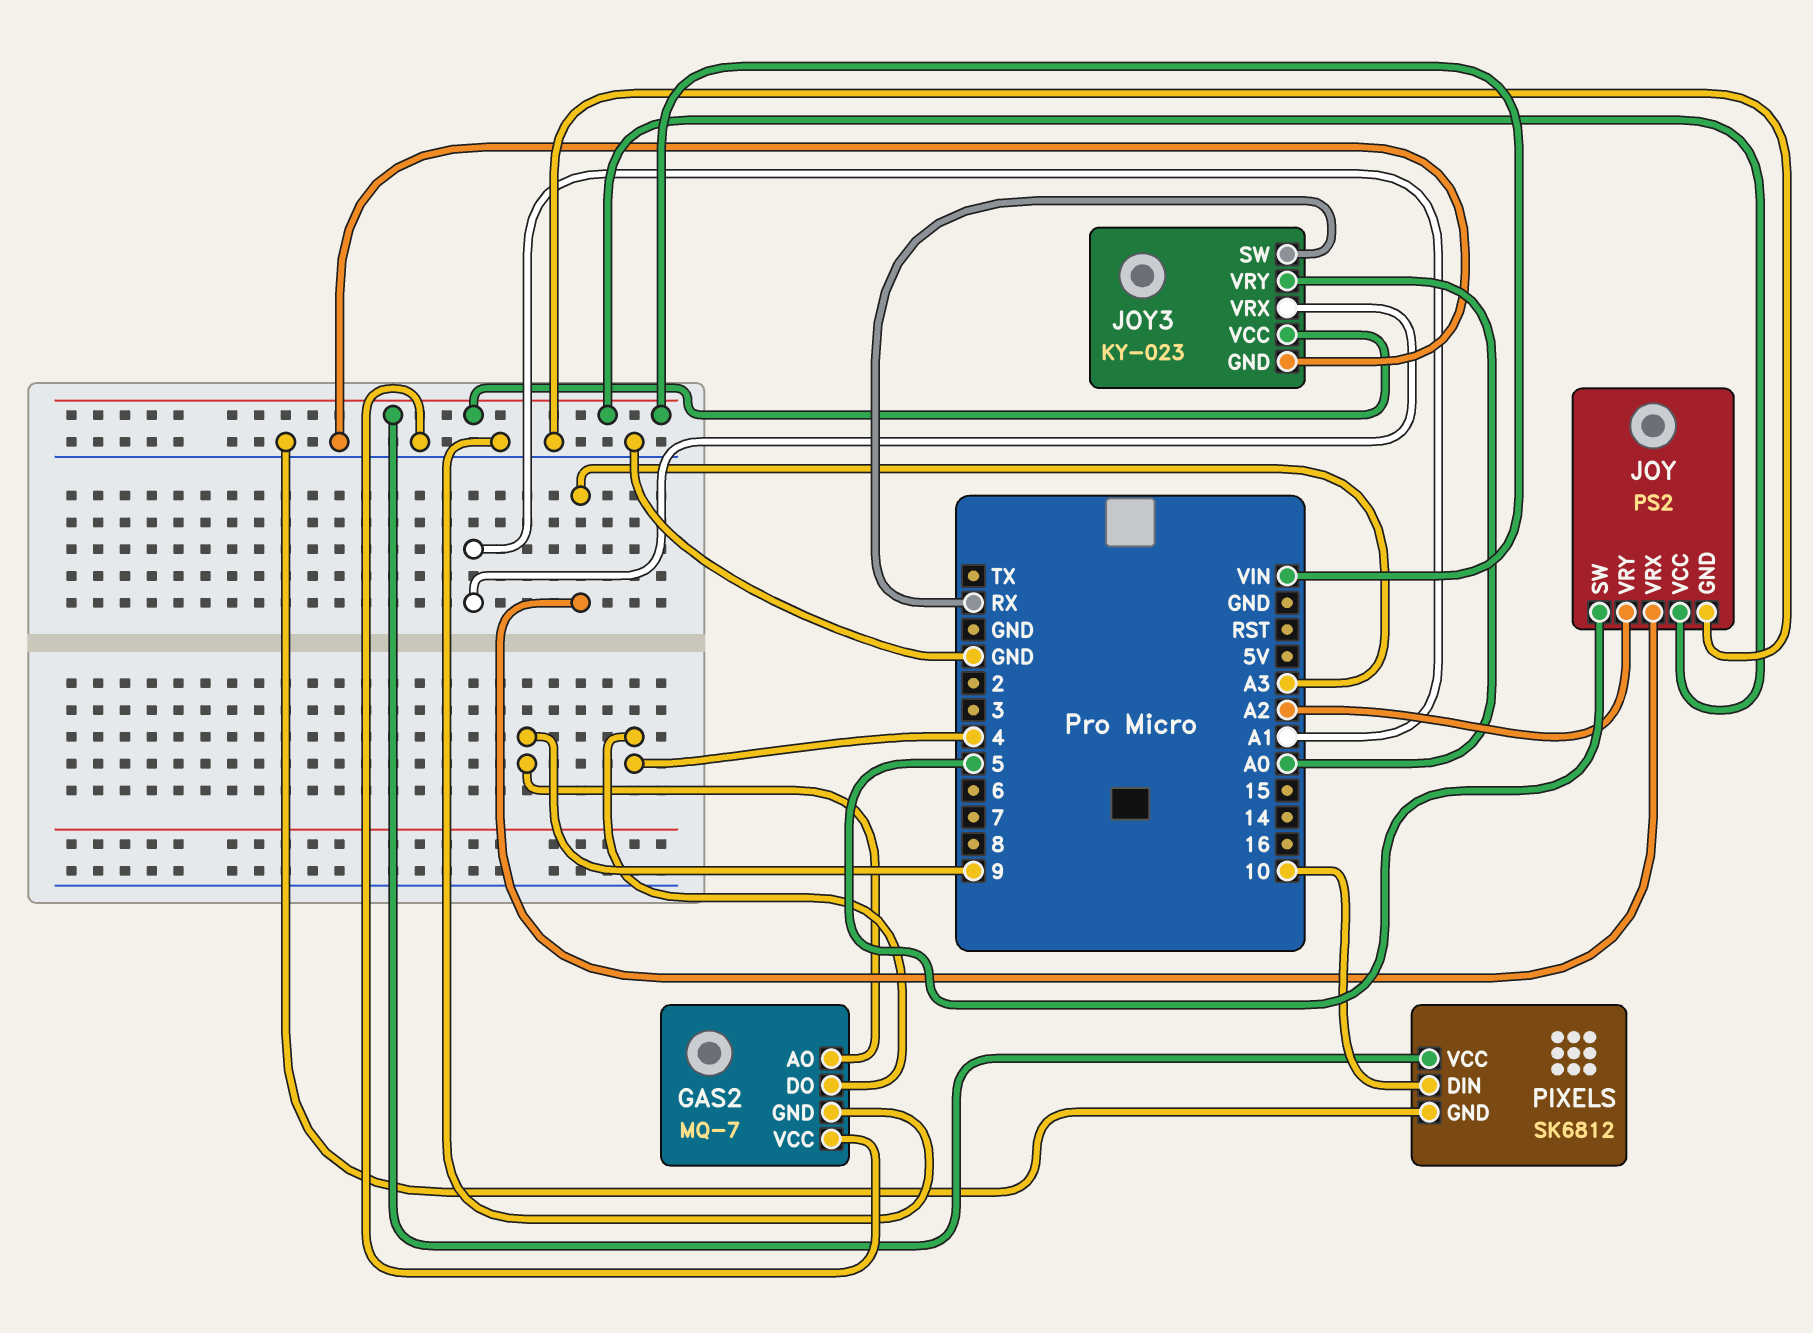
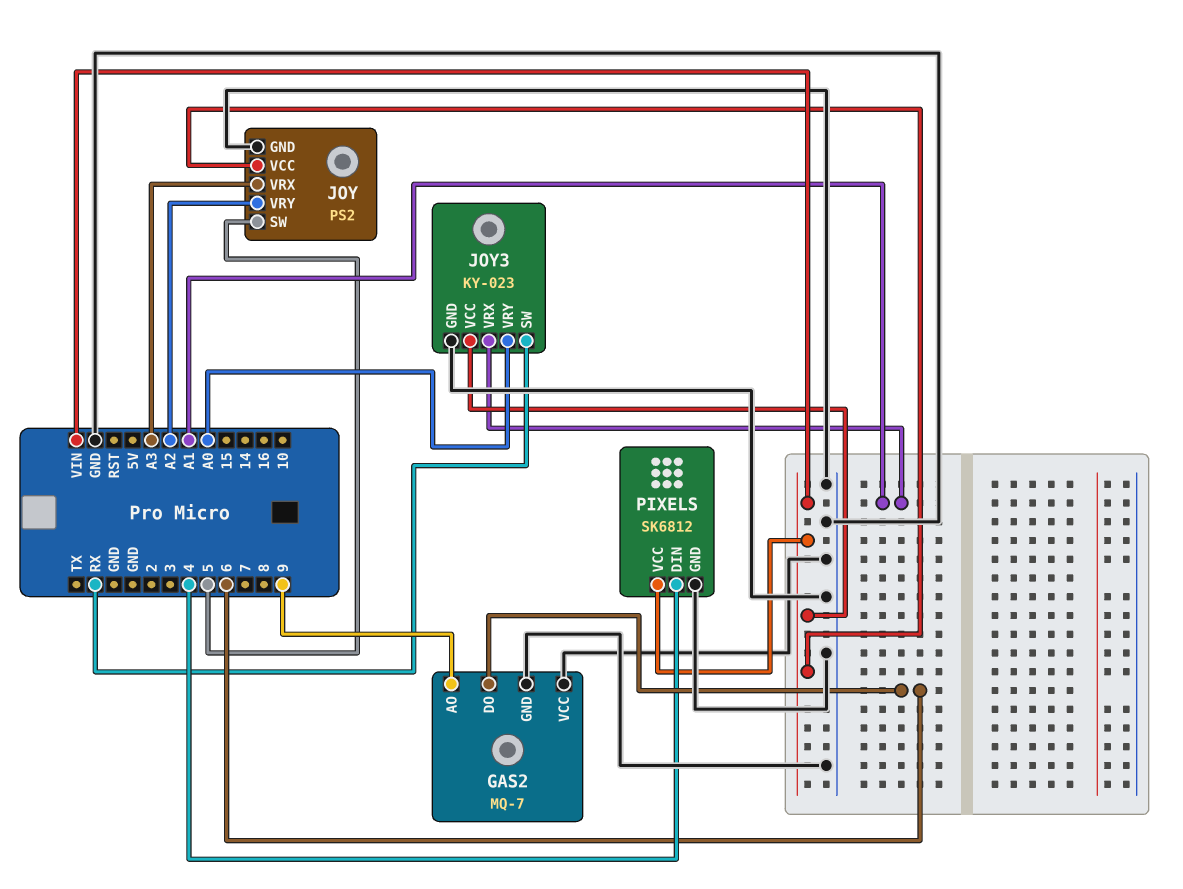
GAS2 pin DO: 4 -> 6
PIXELS pin DIN: 10 -> 4

